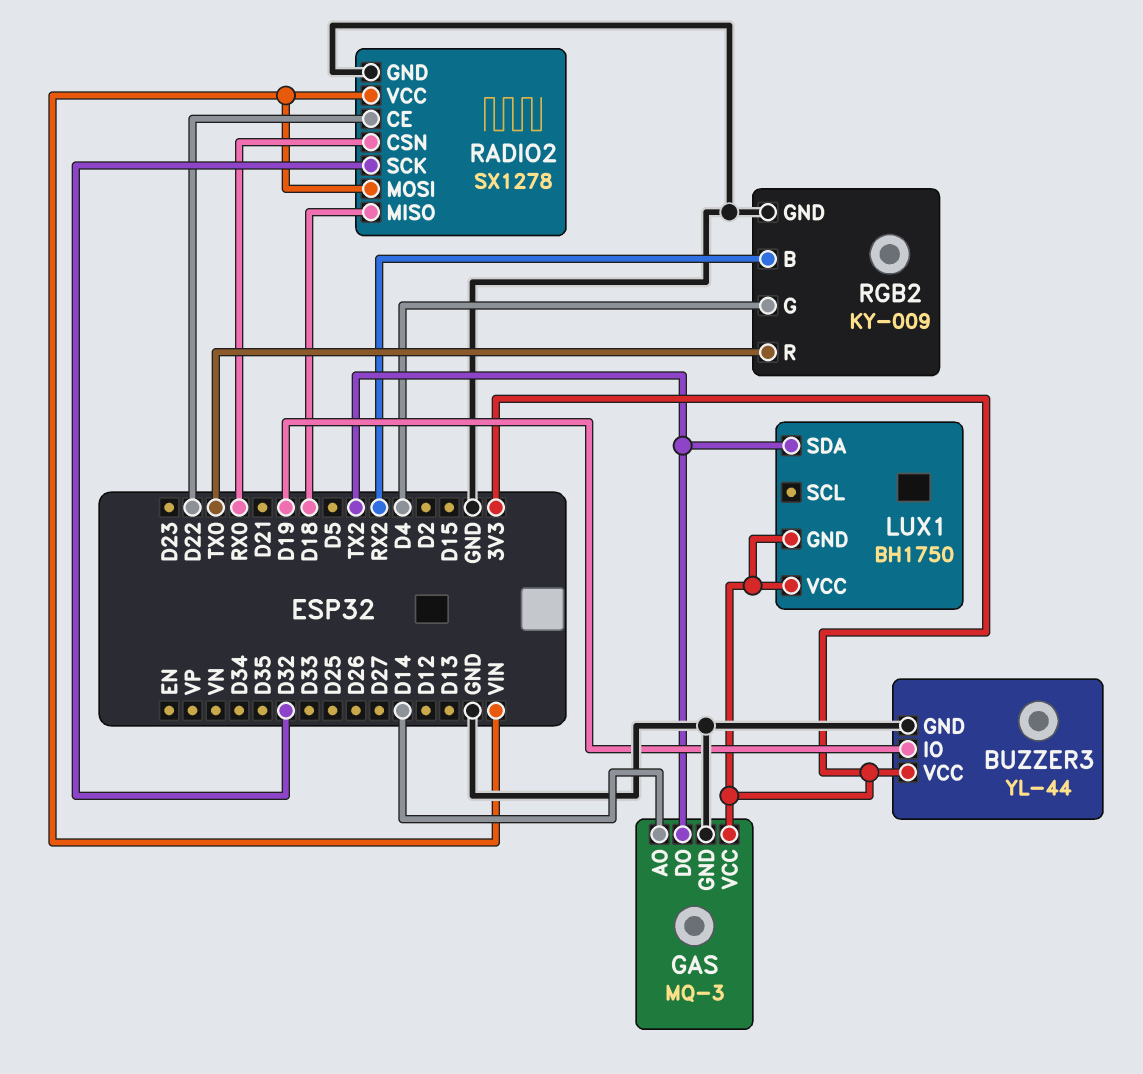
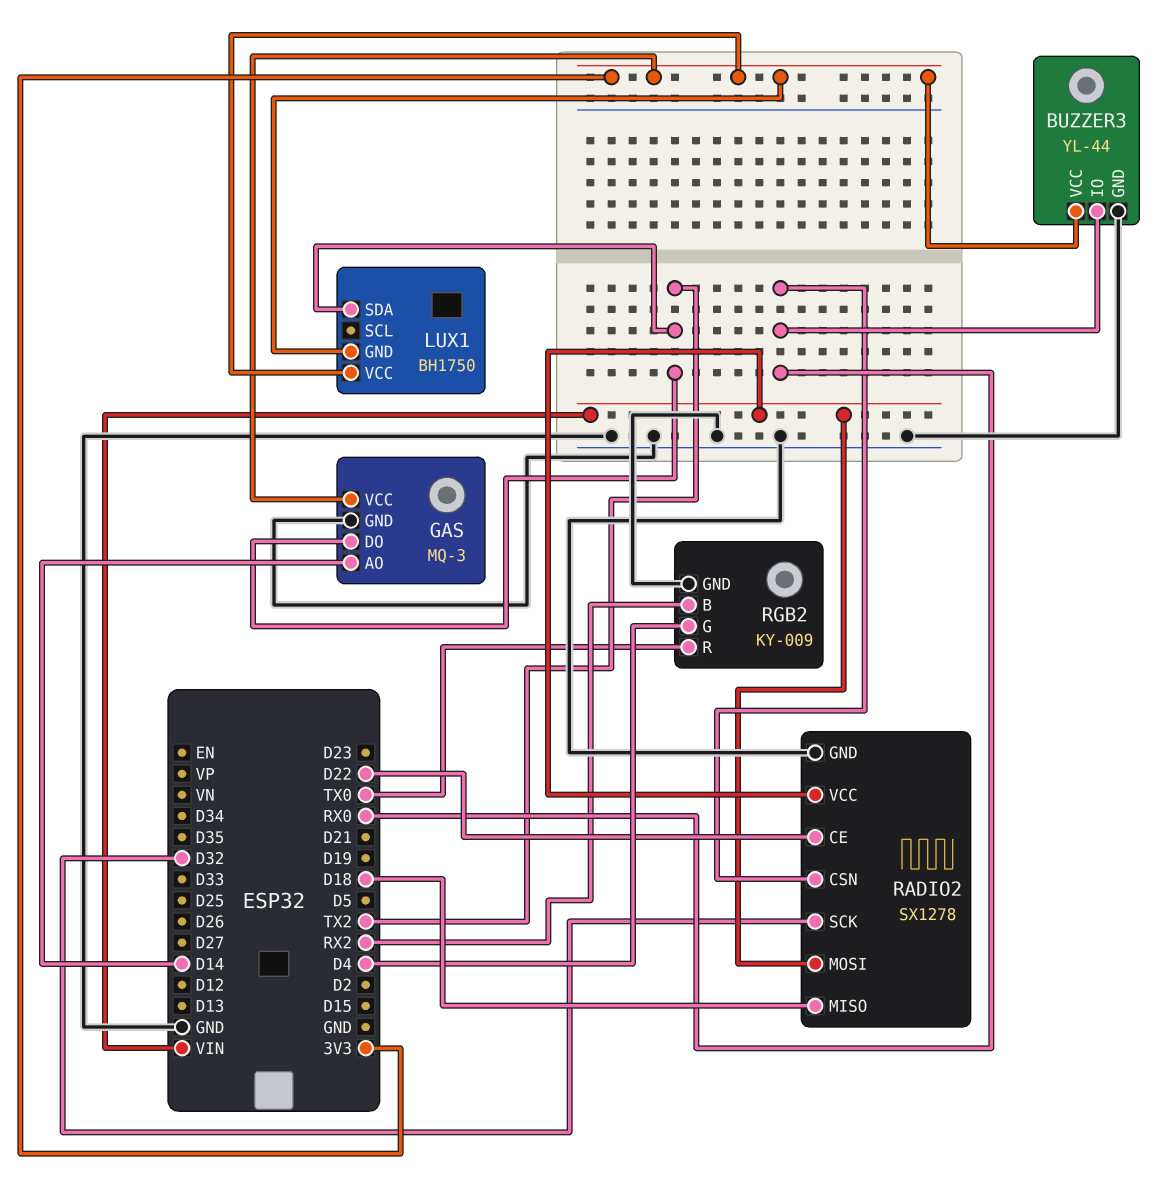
BUZZER3 pin IO: D19 -> RX0

